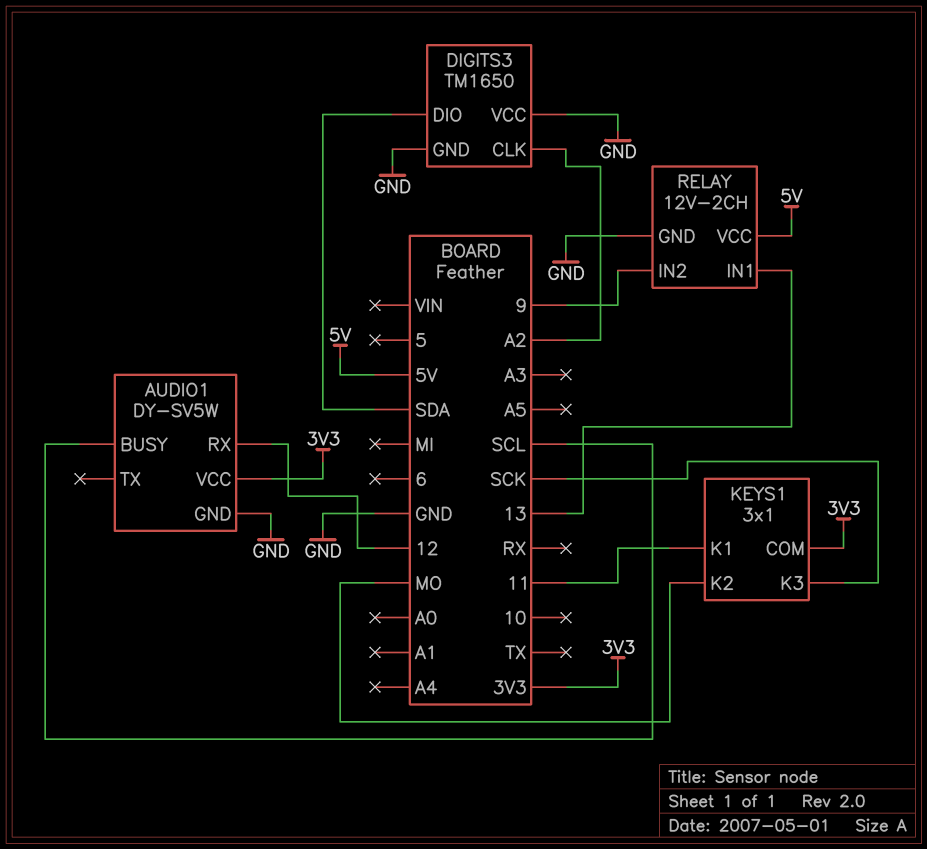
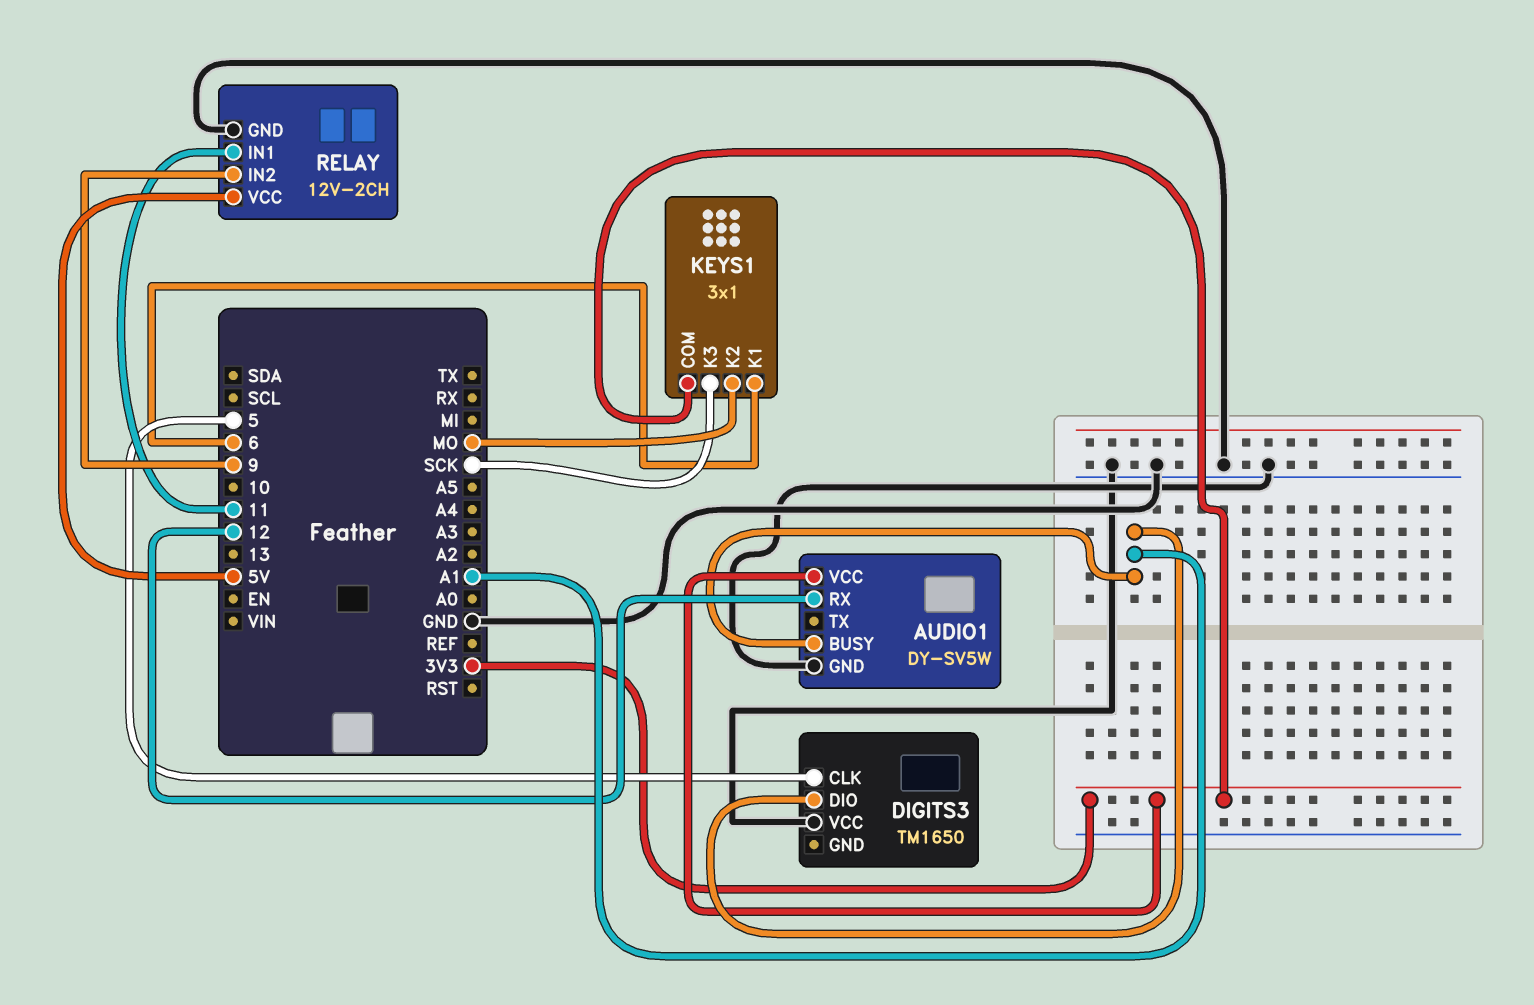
AUDIO1 pin BUSY: SCL -> A1
DIGITS3 pin CLK: A2 -> 5
DIGITS3 pin DIO: SDA -> A1
DIGITS3 pin GND: GND -> none
KEYS1 pin K1: 11 -> 6
RELAY pin IN1: 13 -> 11

